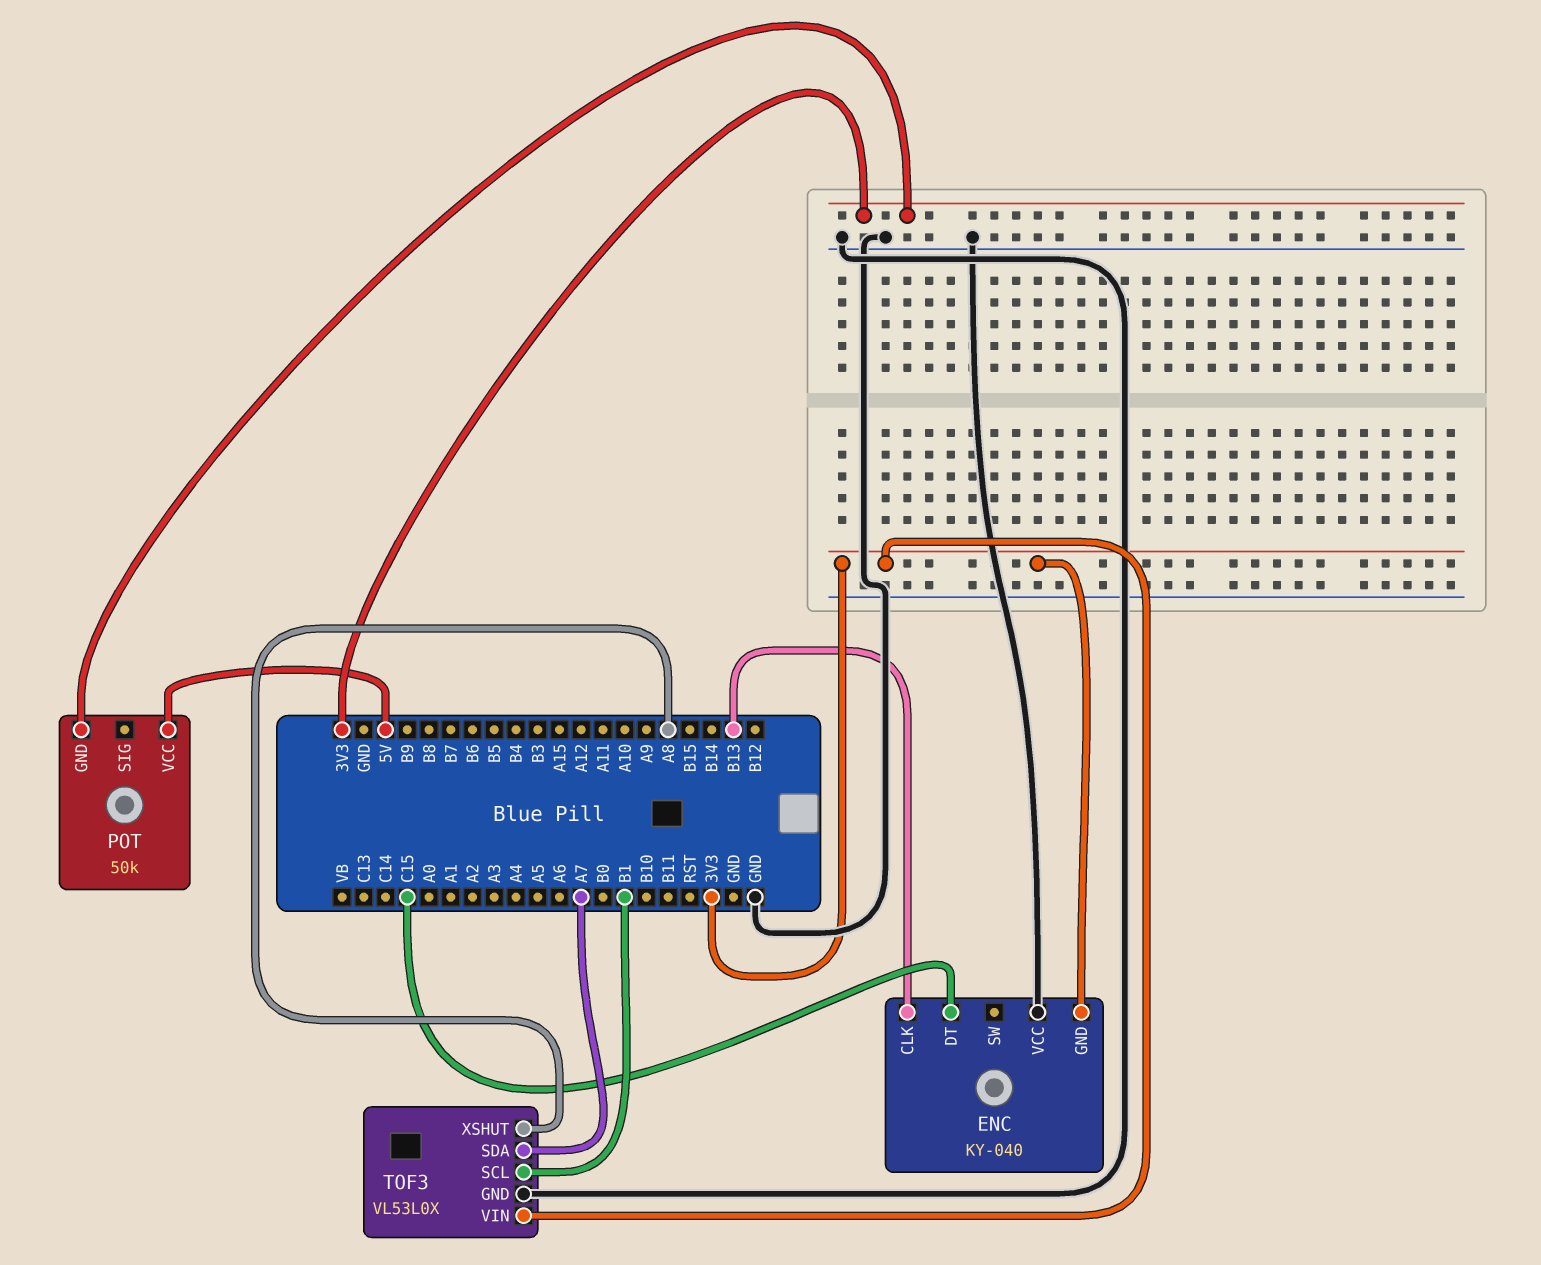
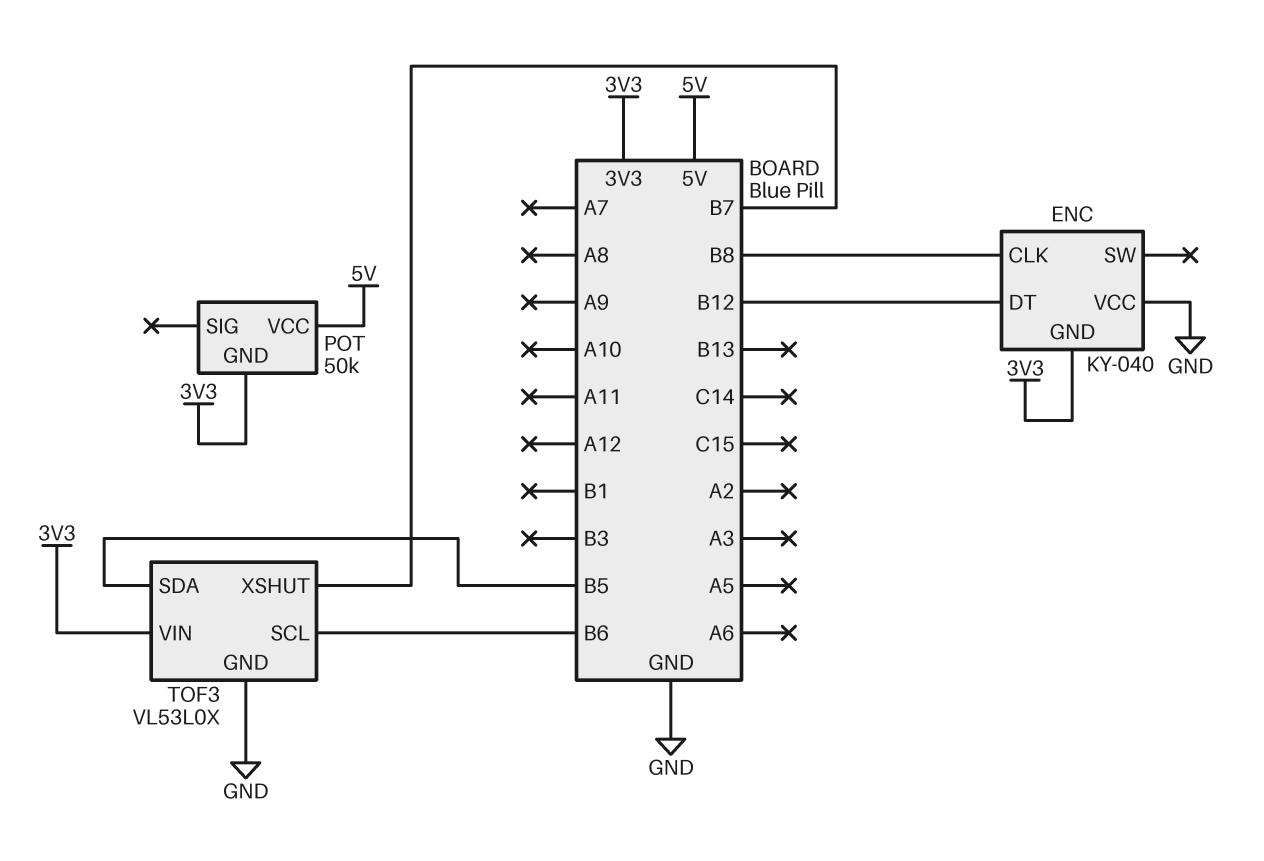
ENC pin CLK: B13 -> B8
ENC pin DT: C15 -> B12
TOF3 pin SCL: B1 -> B6
TOF3 pin SDA: A7 -> B5
TOF3 pin XSHUT: A8 -> B7

